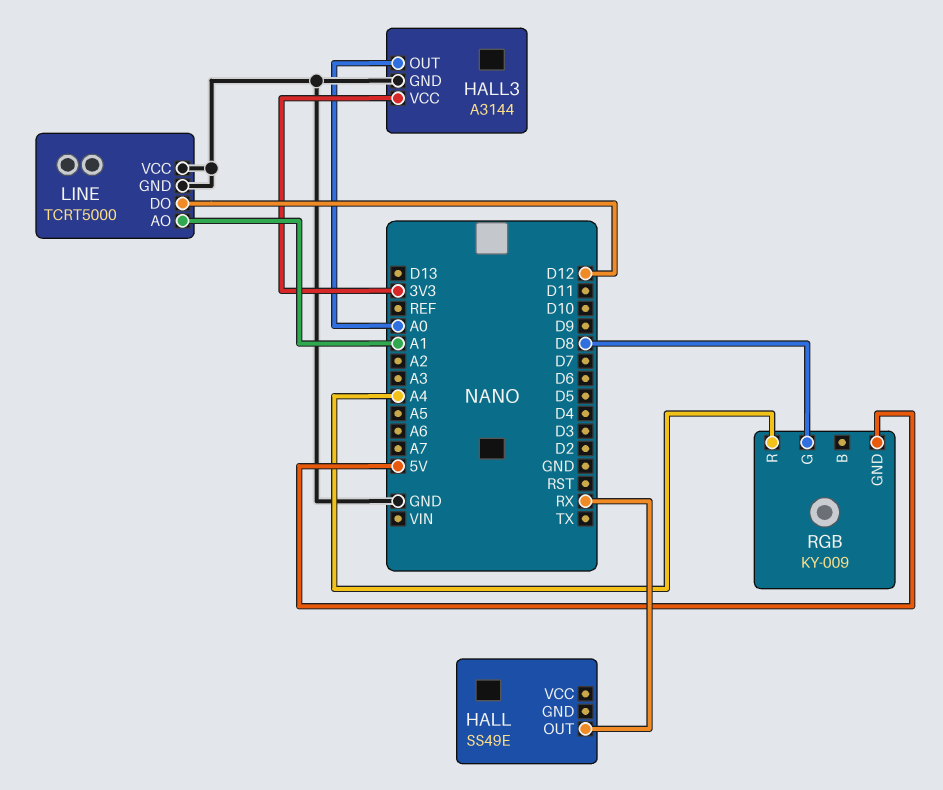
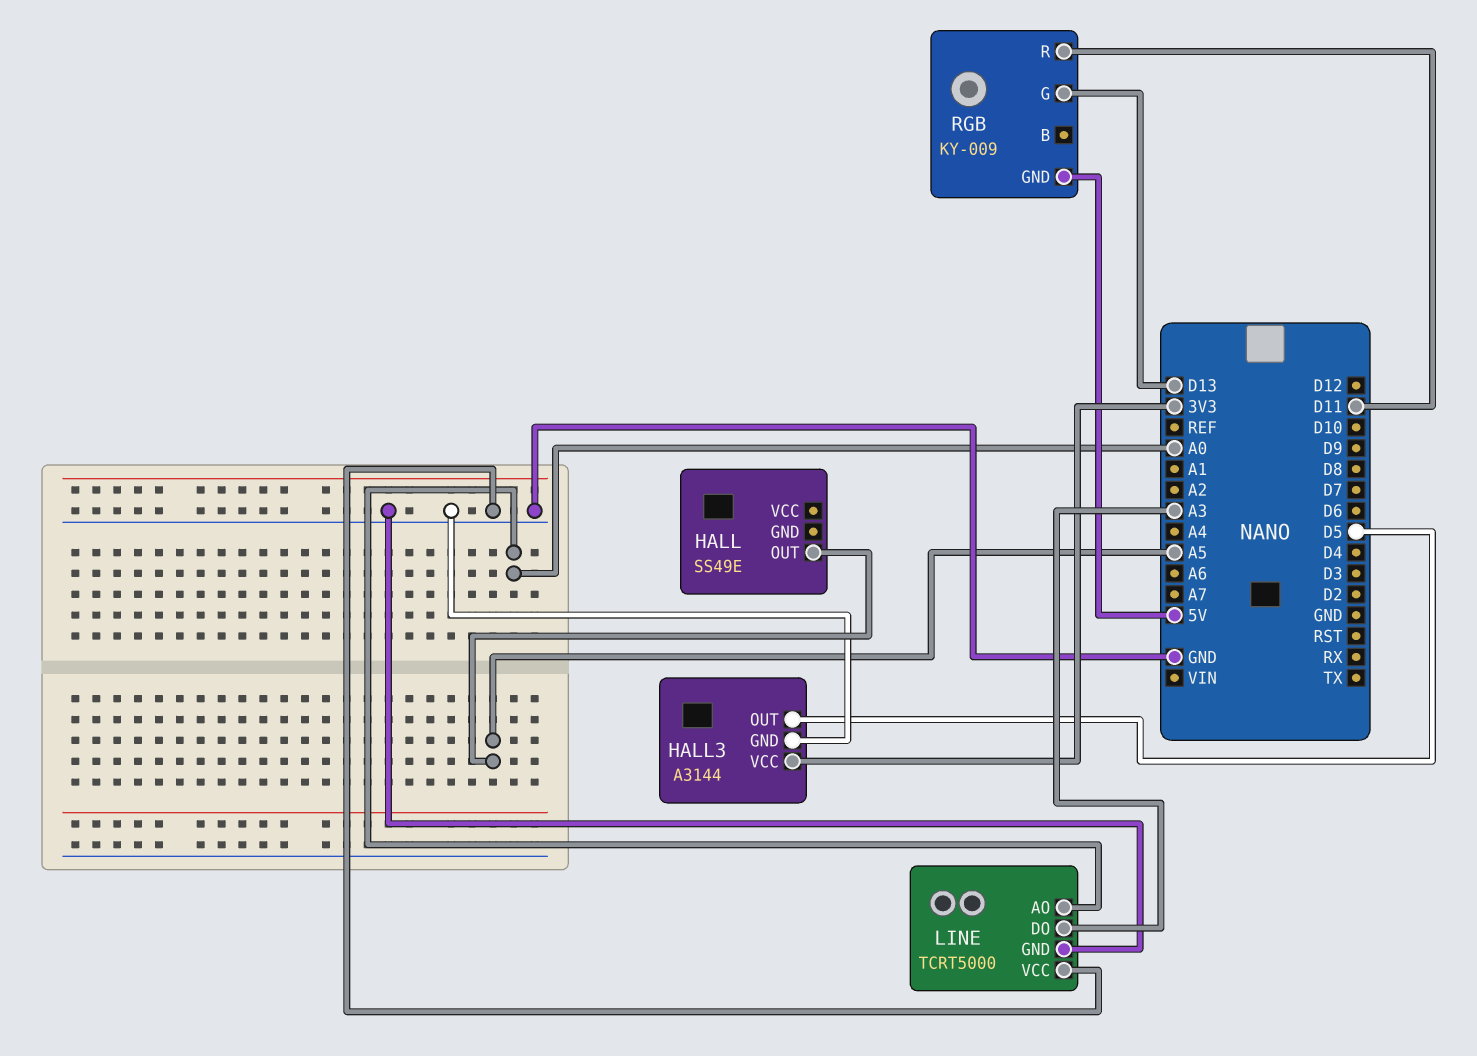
HALL pin OUT: RX -> A5
HALL3 pin OUT: A0 -> D5
LINE pin AO: A1 -> A0
LINE pin DO: D12 -> A3
RGB pin G: D8 -> D13
RGB pin R: A4 -> D11

